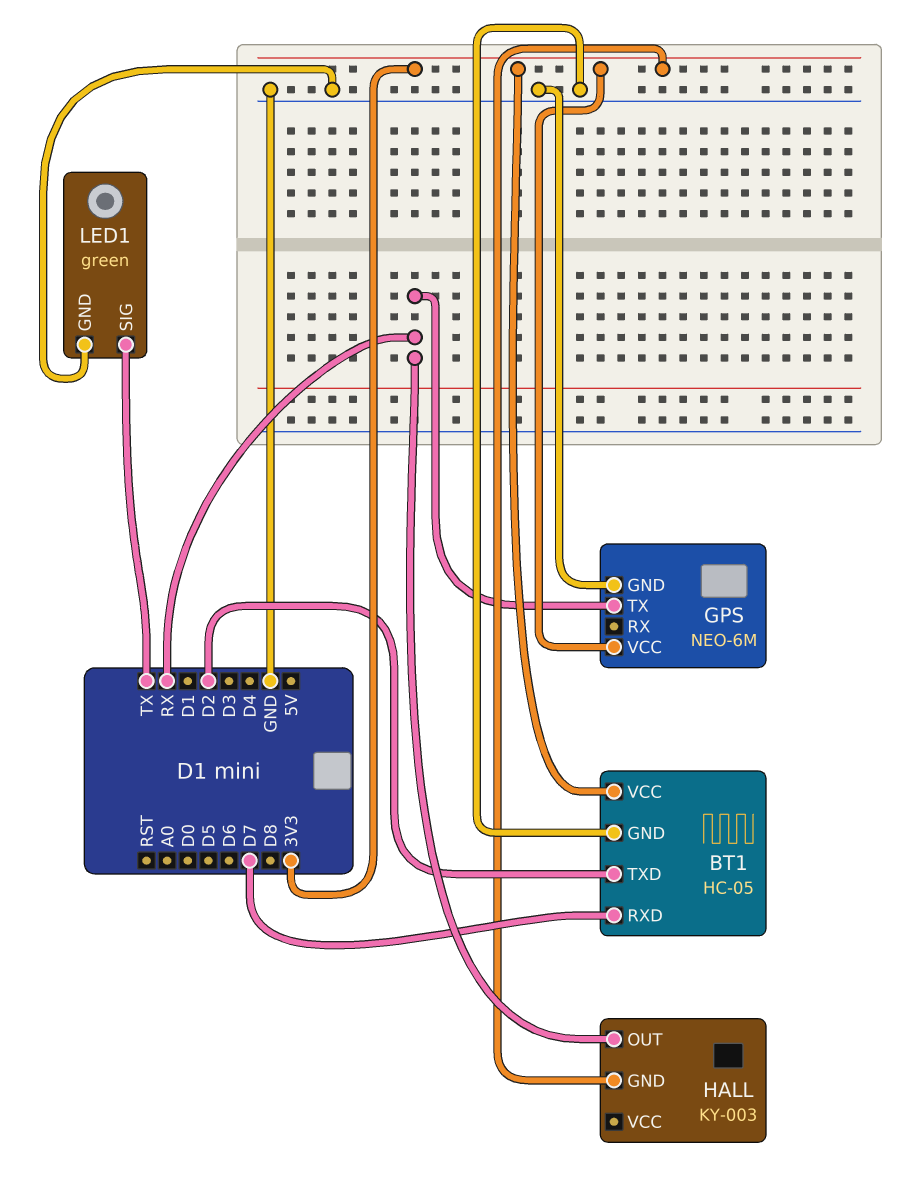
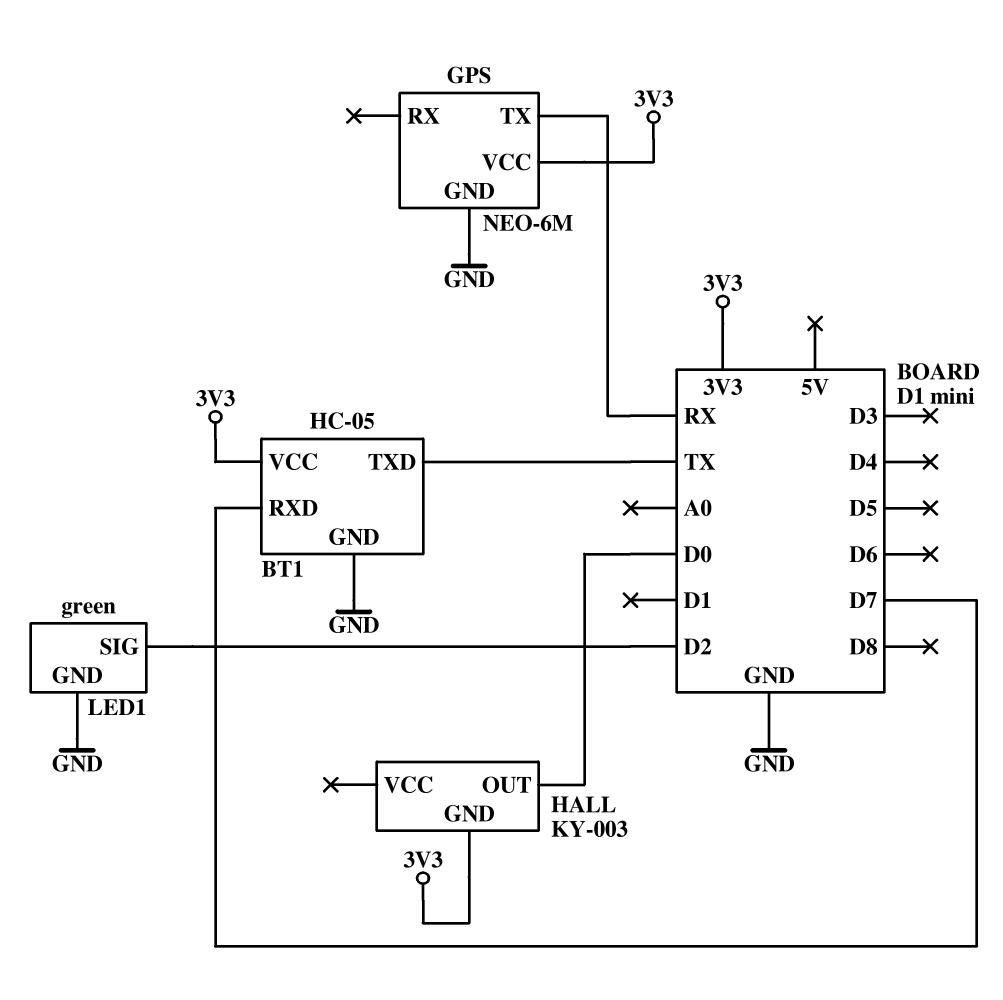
BT1 pin TXD: D2 -> TX
HALL pin OUT: RX -> D0
LED1 pin SIG: TX -> D2

